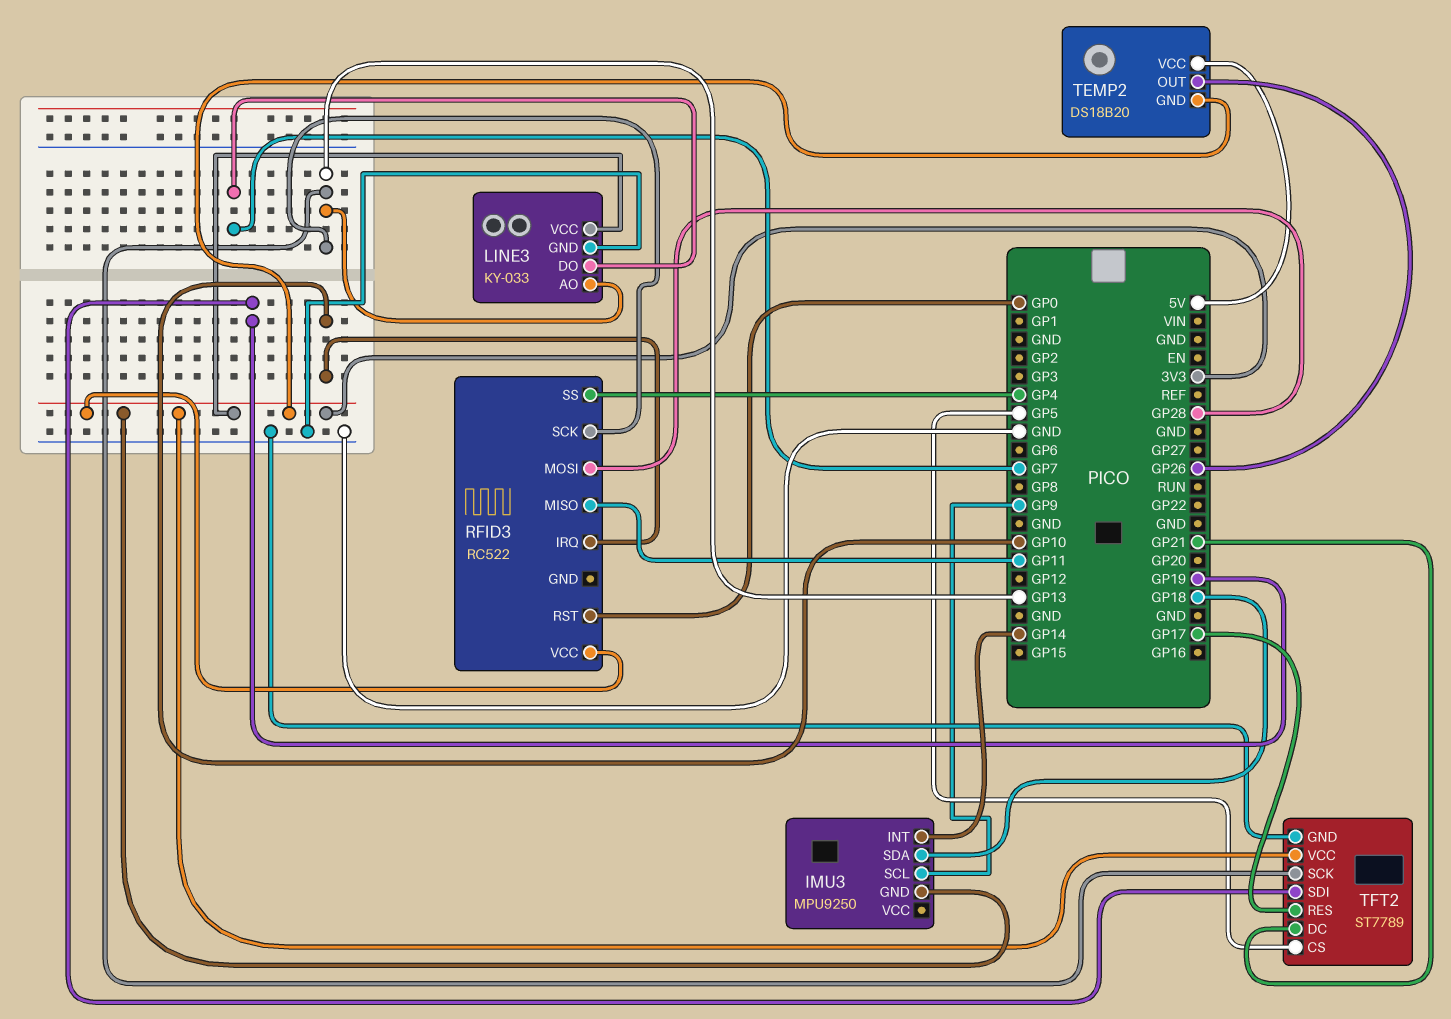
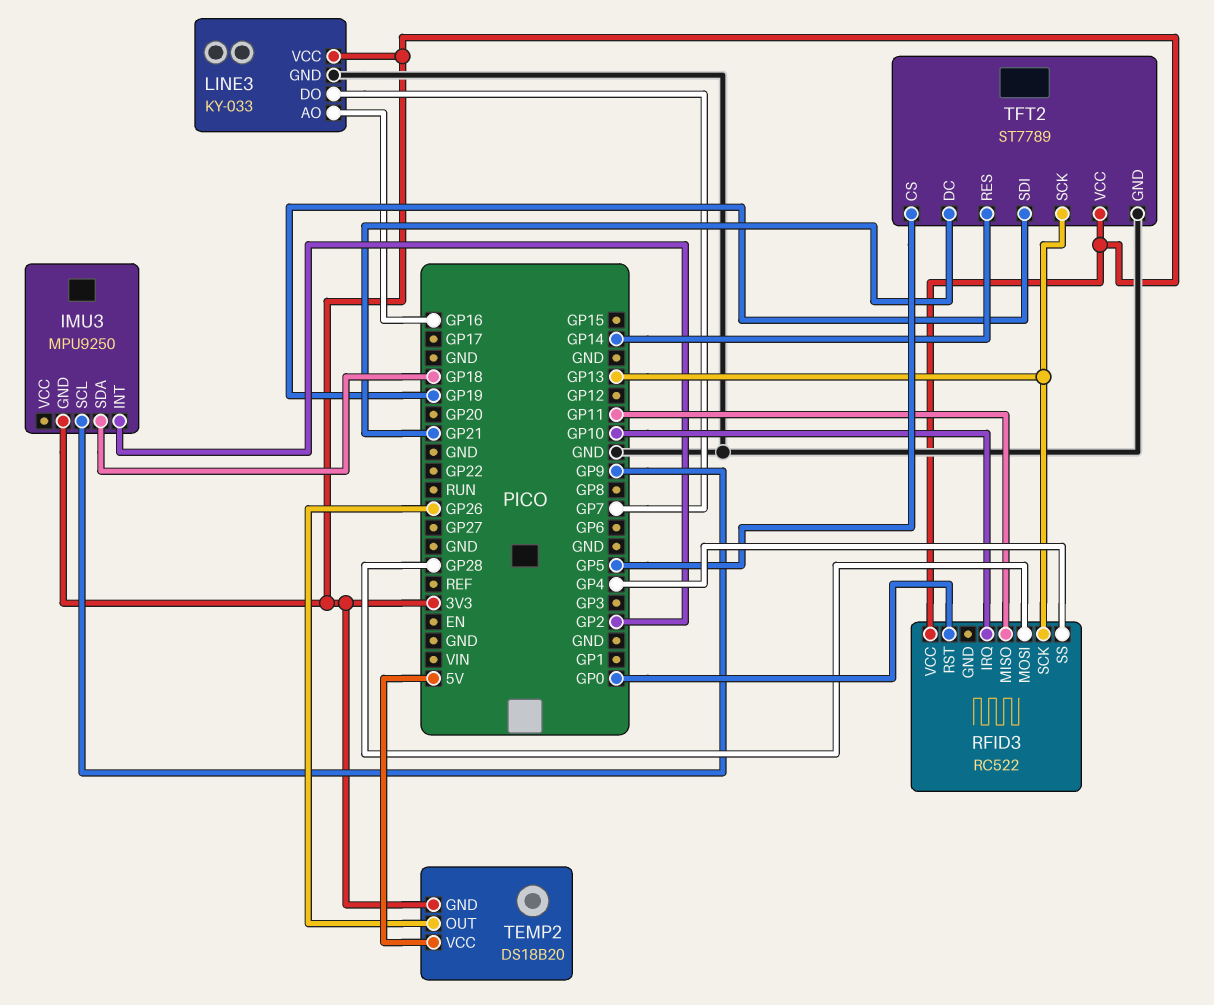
IMU3 pin INT: GP14 -> GP2
LINE3 pin AO: GP13 -> GP16
TFT2 pin RES: GP17 -> GP14

